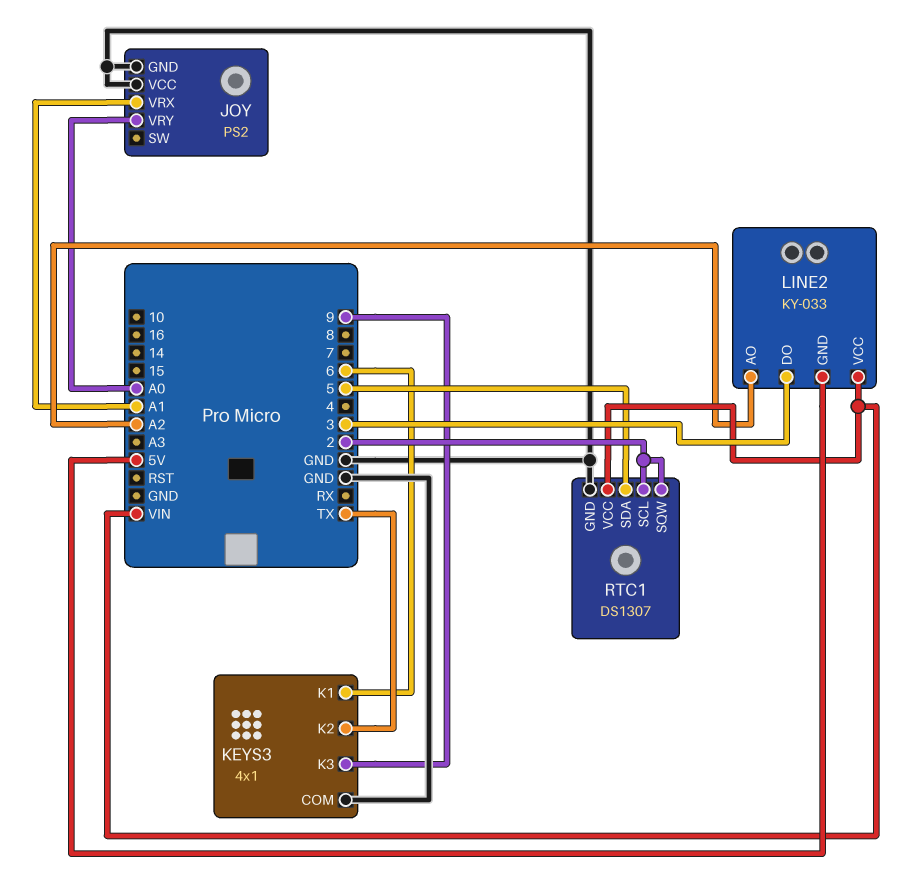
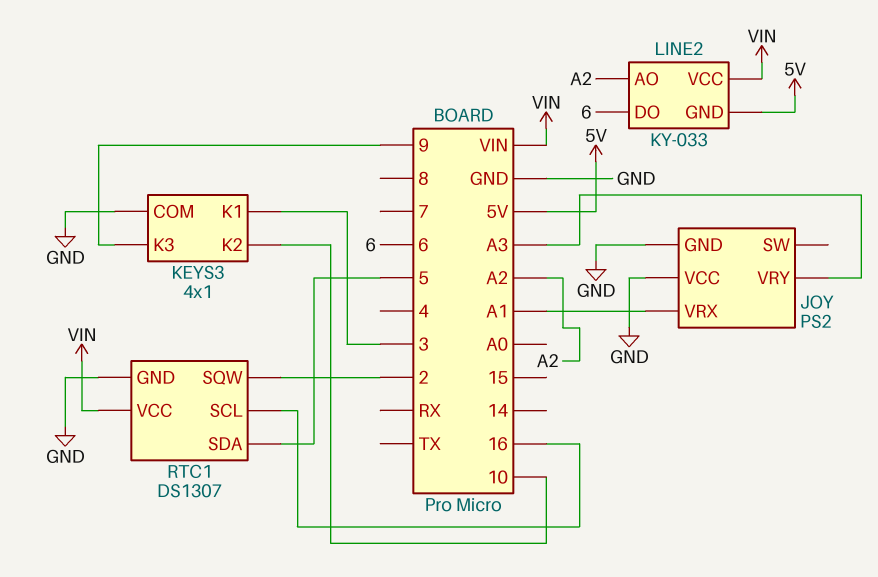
JOY pin VRY: A0 -> A3
KEYS3 pin K1: 6 -> 3
KEYS3 pin K2: TX -> 10
LINE2 pin DO: 3 -> 6
RTC1 pin SCL: 2 -> 16

